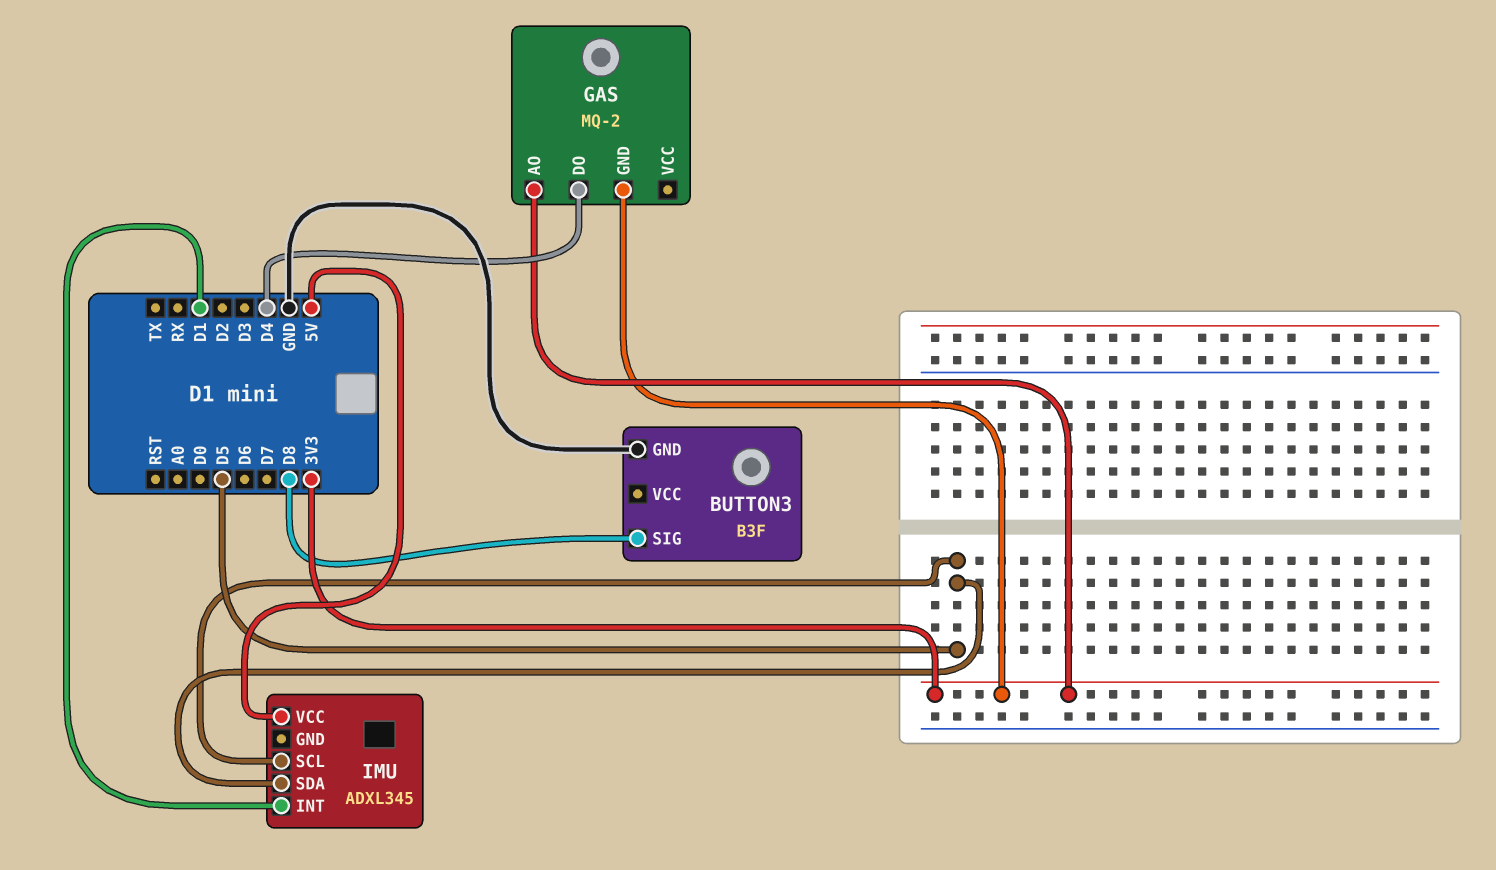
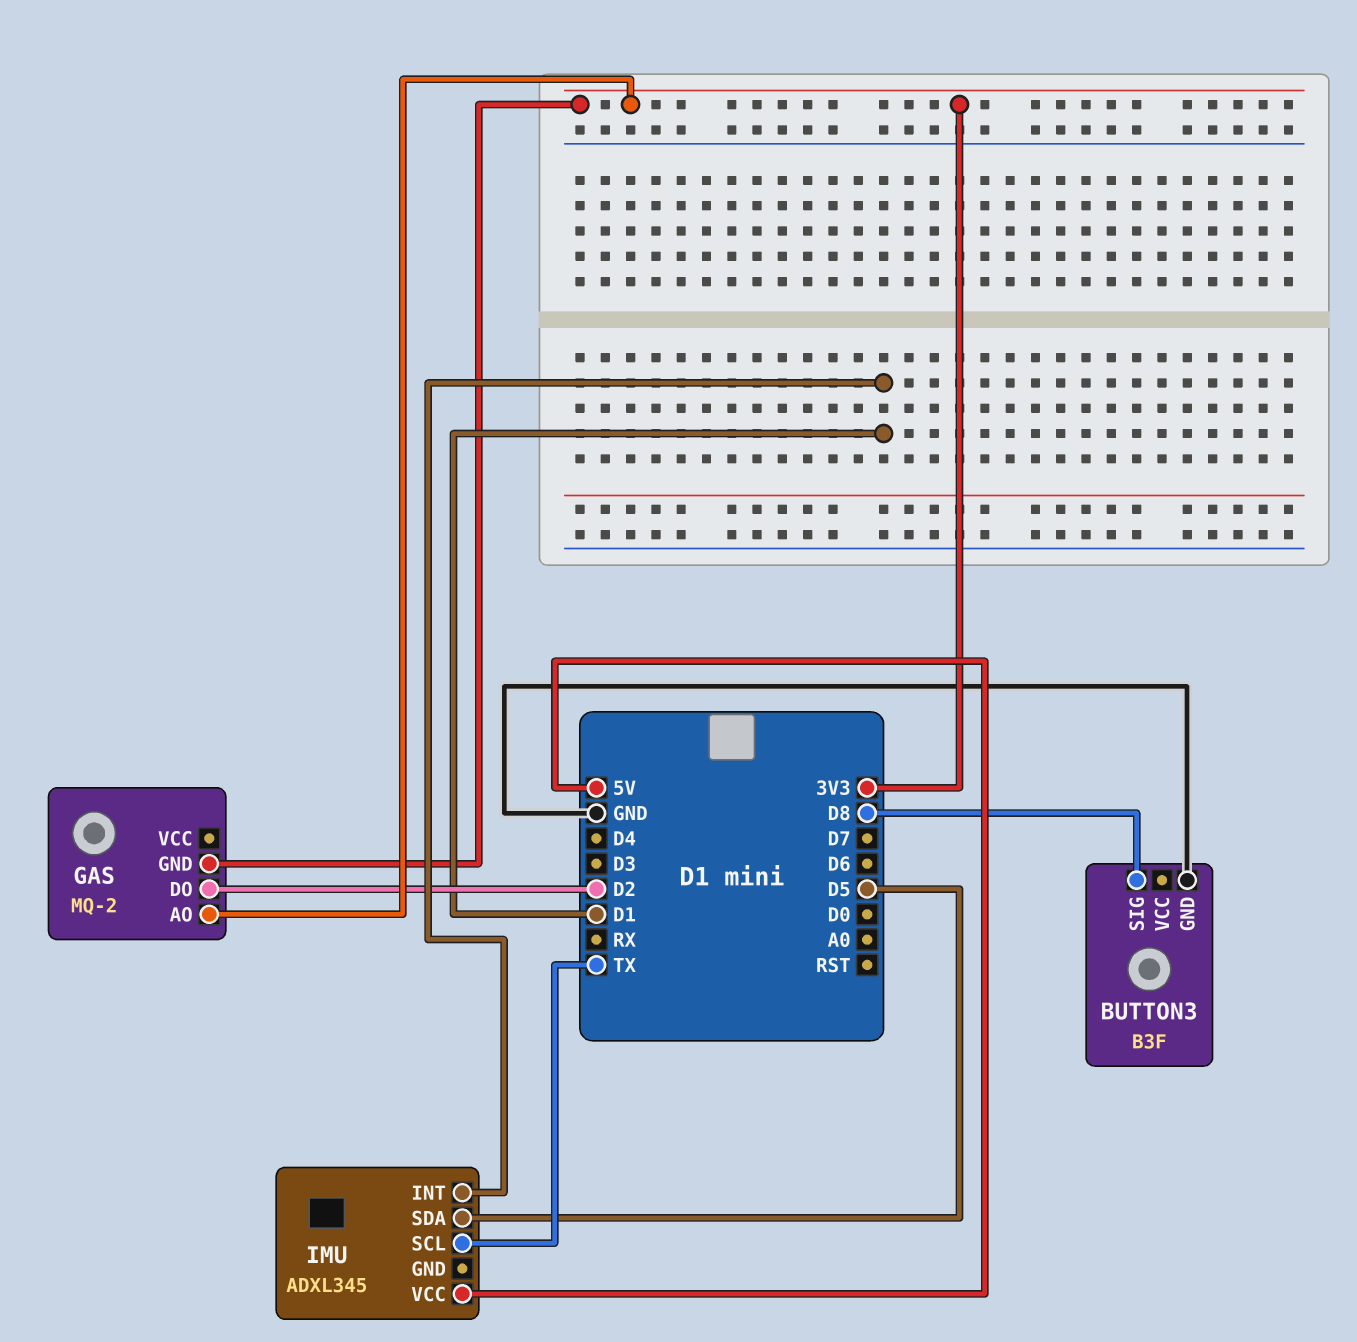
GAS pin DO: D4 -> D2
IMU pin SCL: D5 -> TX

